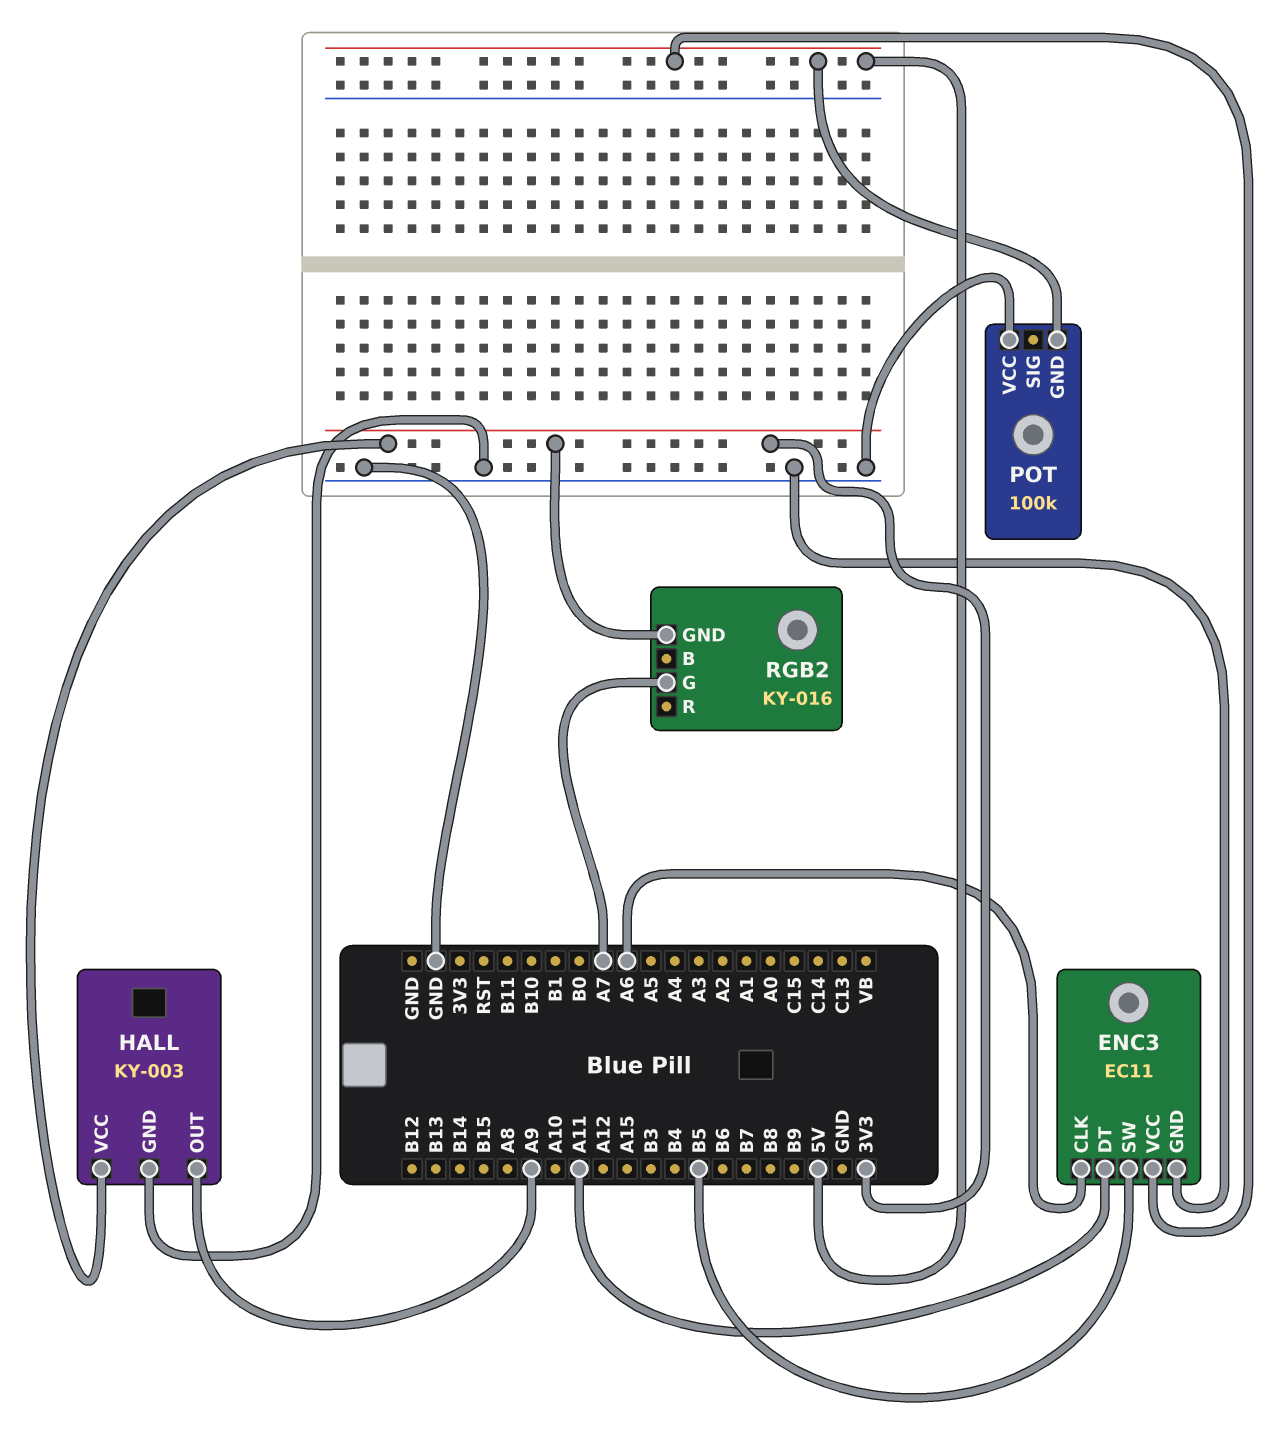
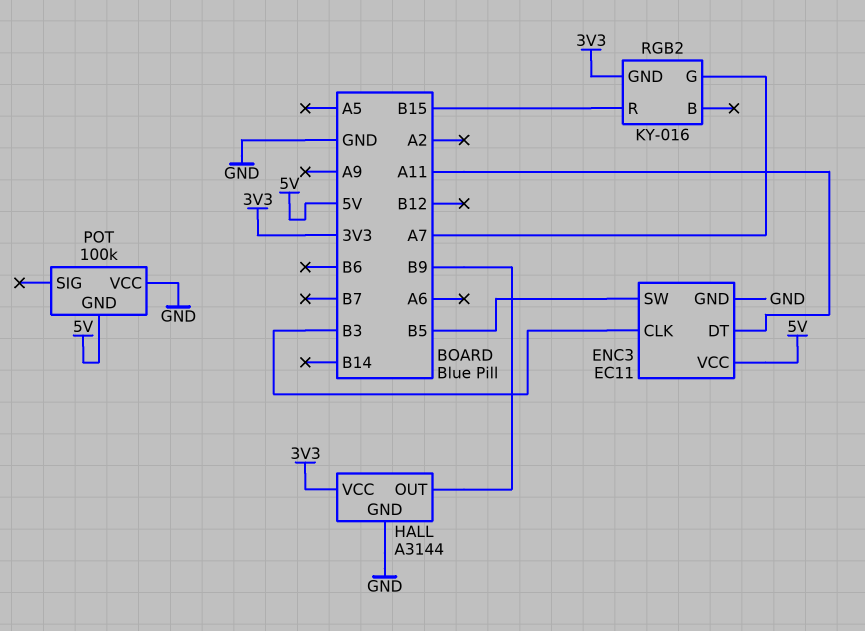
ENC3 pin CLK: A6 -> B3
HALL: KY-003 -> A3144
HALL pin OUT: A9 -> B9
RGB2 pin R: none -> B15

